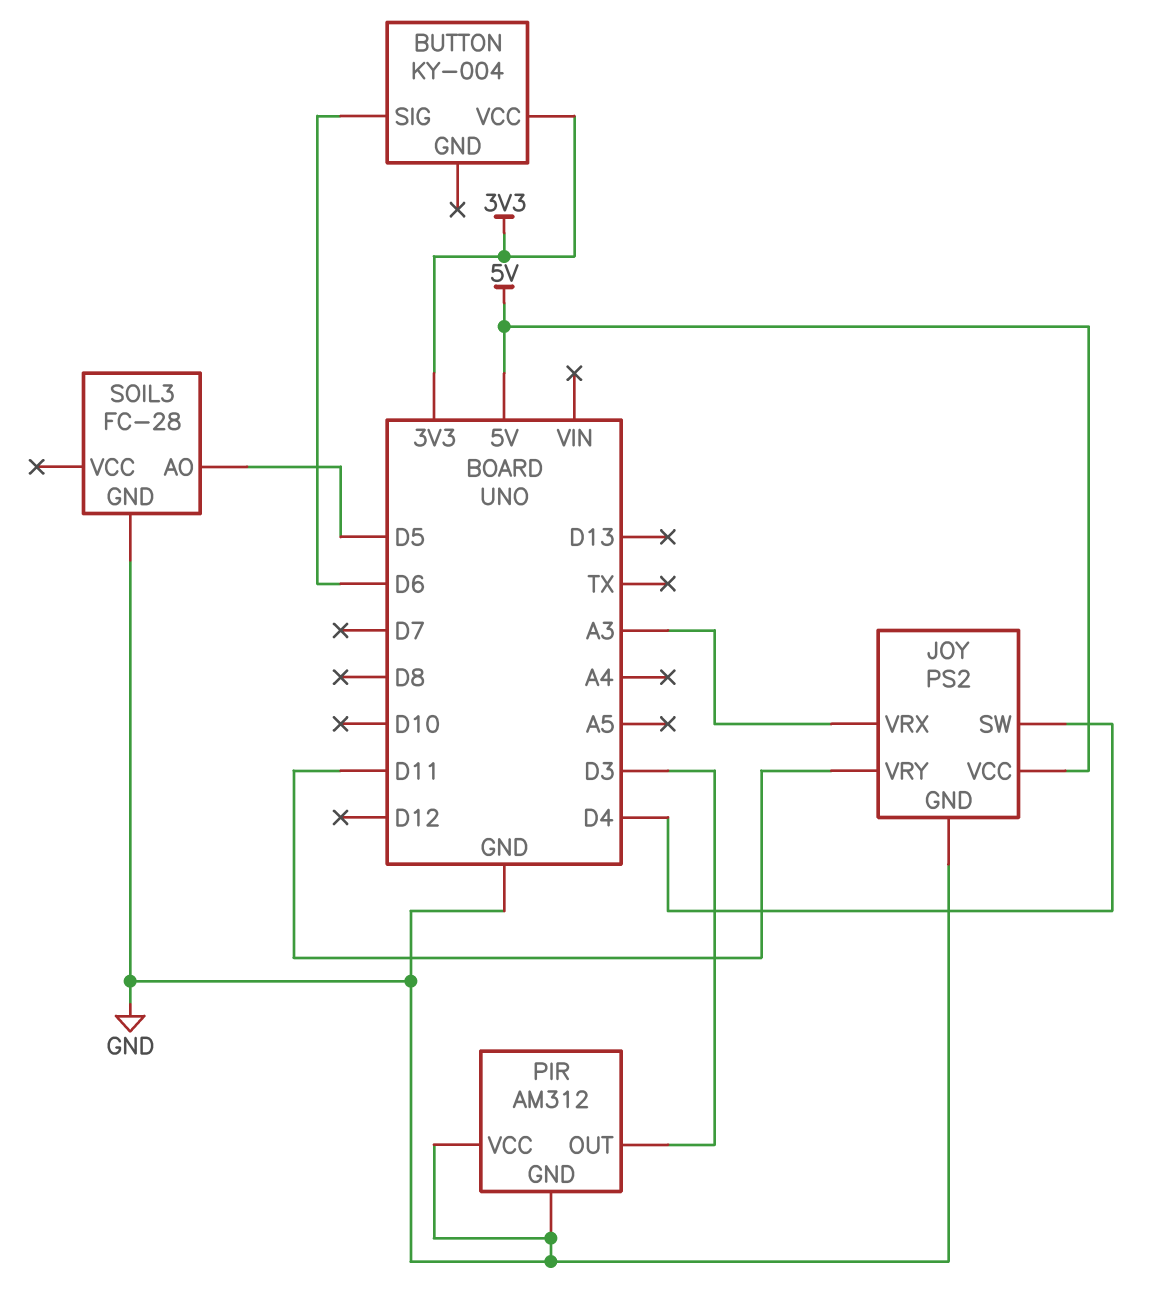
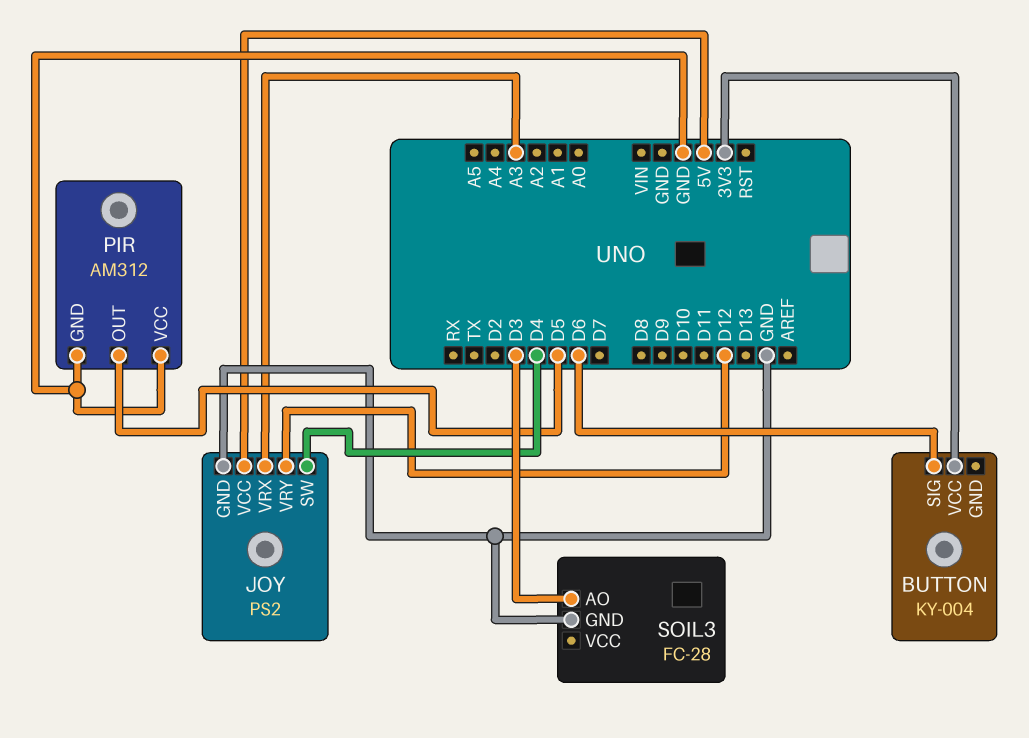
JOY pin VRY: D11 -> D12
PIR pin OUT: D3 -> D5
SOIL3 pin AO: D5 -> D3

